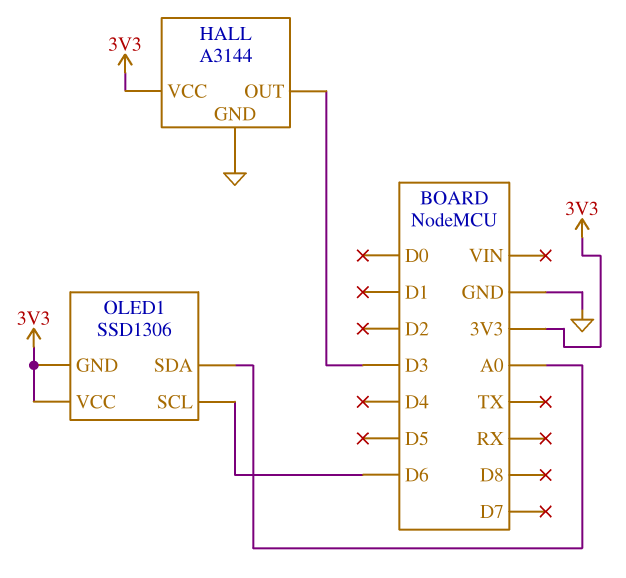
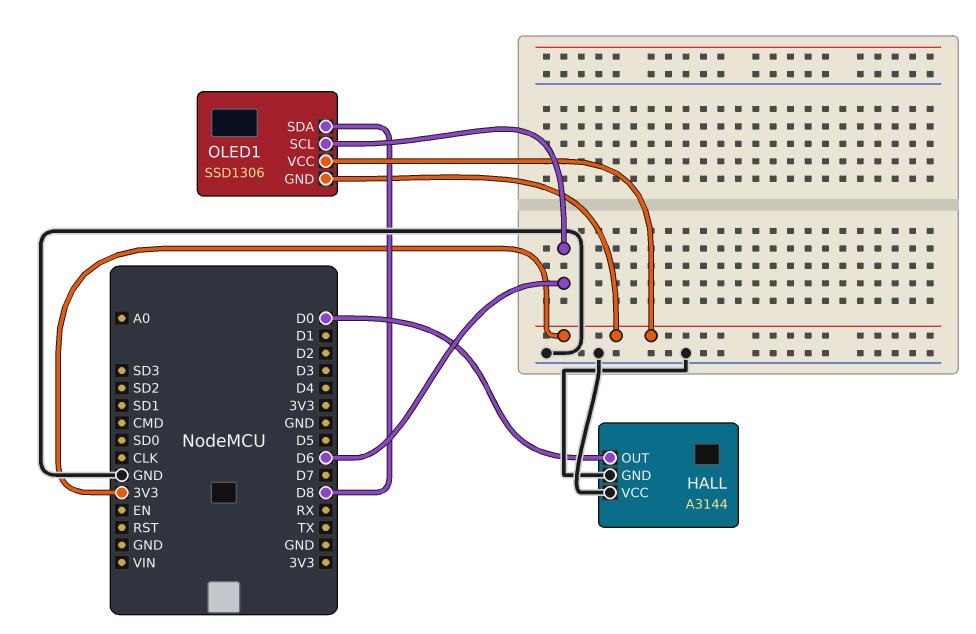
HALL pin OUT: D3 -> D0
HALL pin VCC: 3V3 -> GND
OLED1 pin SDA: A0 -> D8

